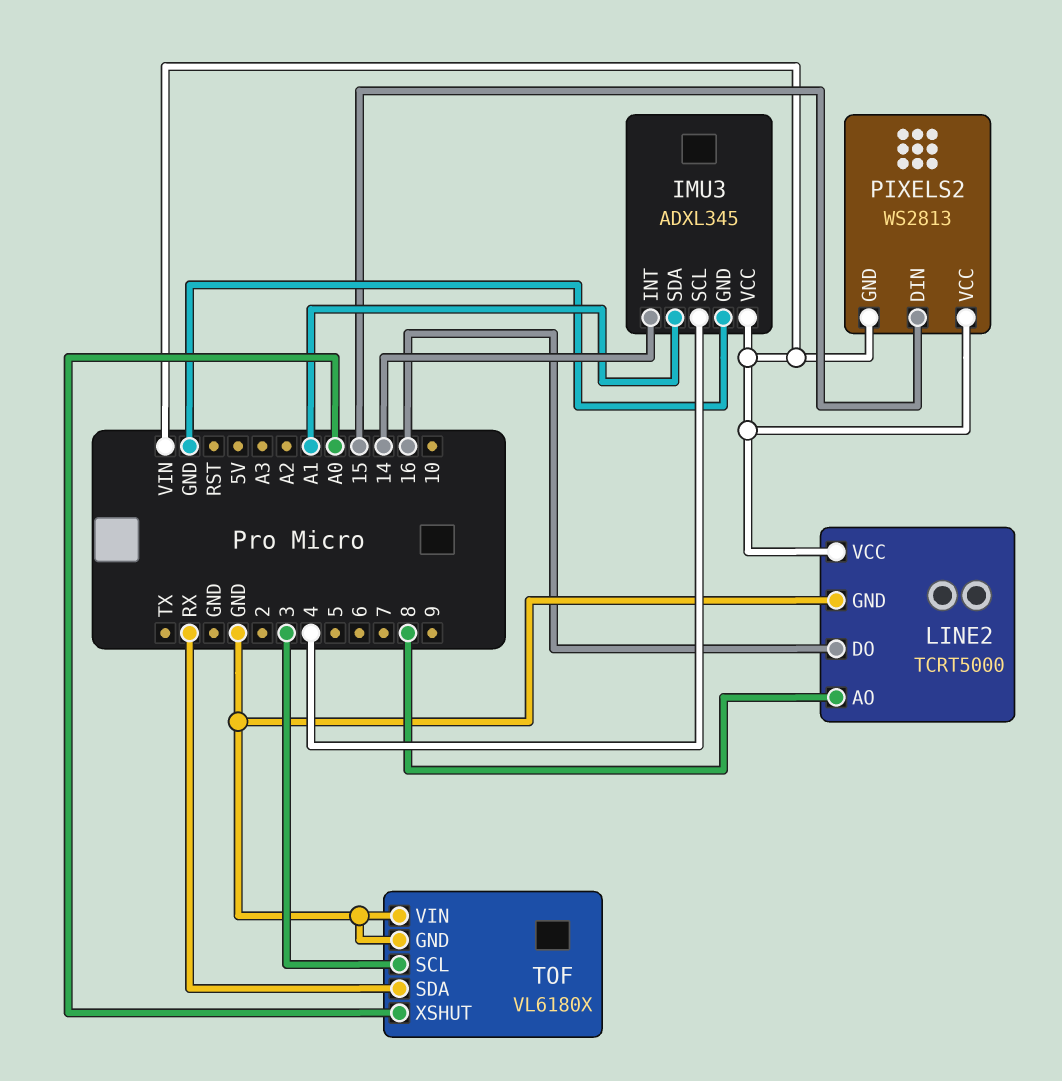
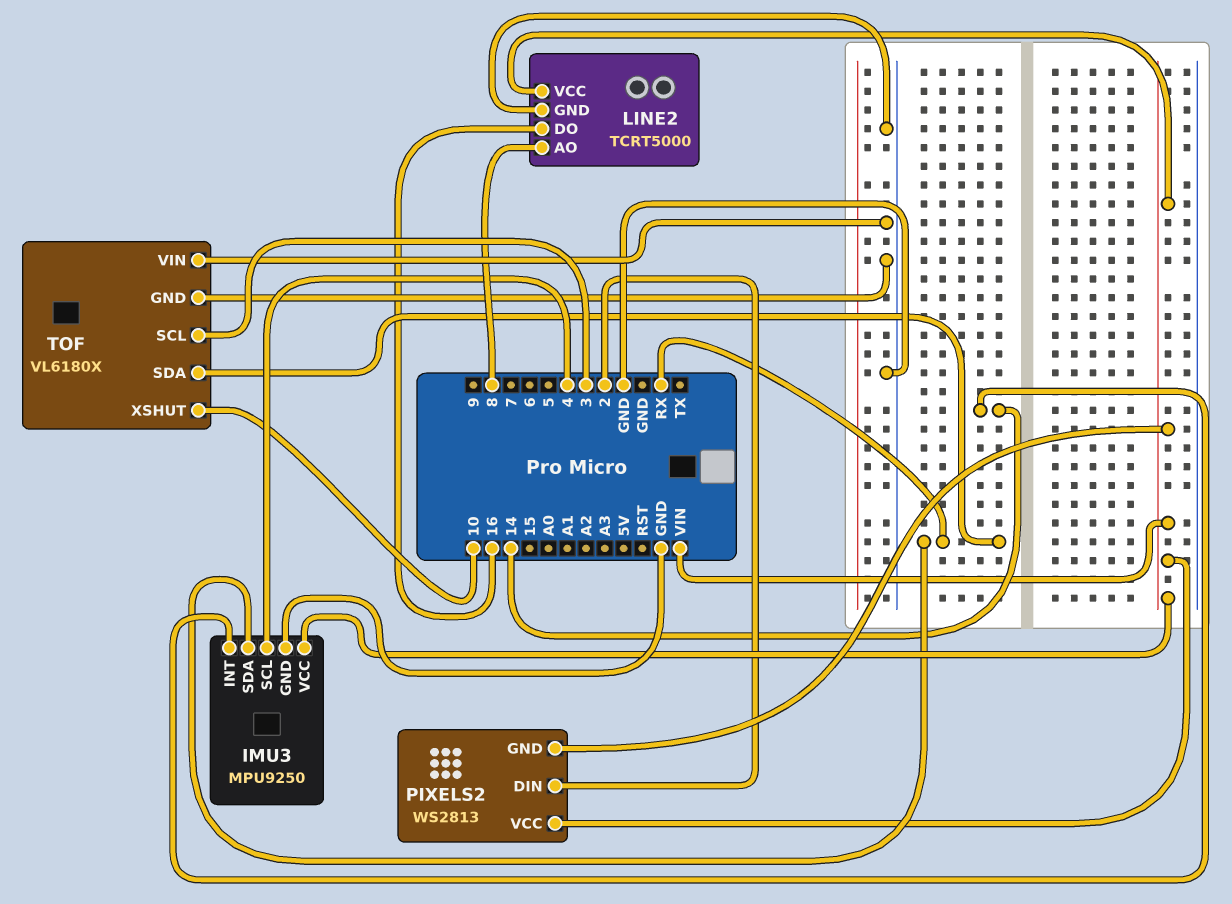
IMU3: ADXL345 -> MPU9250
IMU3 pin SDA: A1 -> RX
PIXELS2 pin DIN: 15 -> 2
TOF pin XSHUT: A0 -> 10

